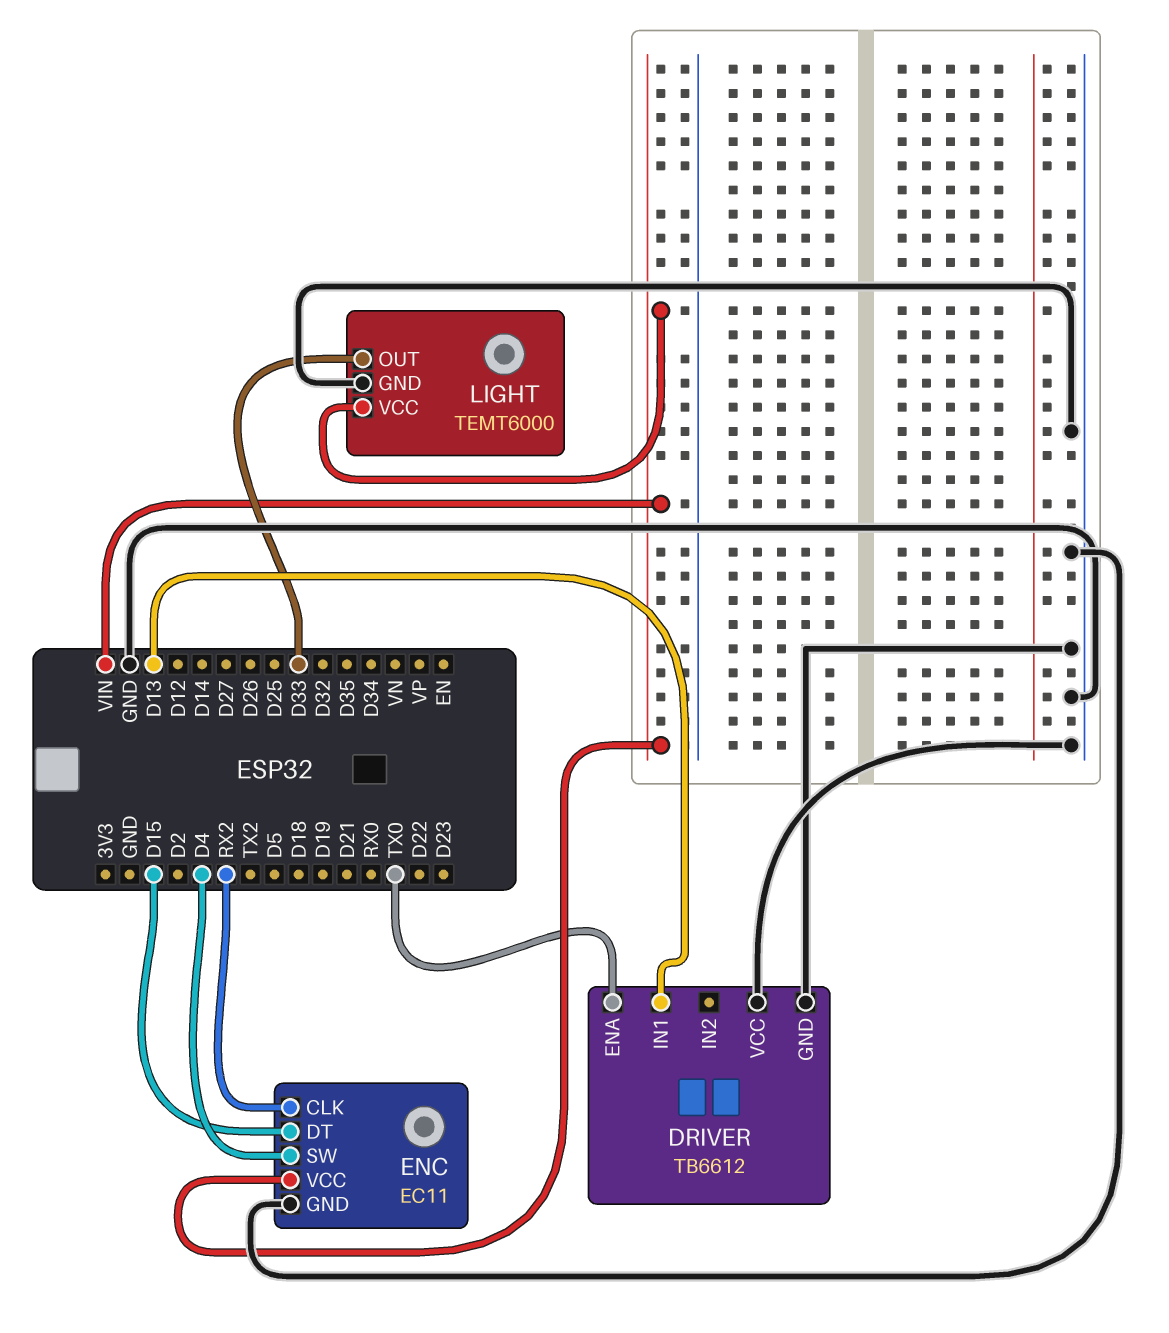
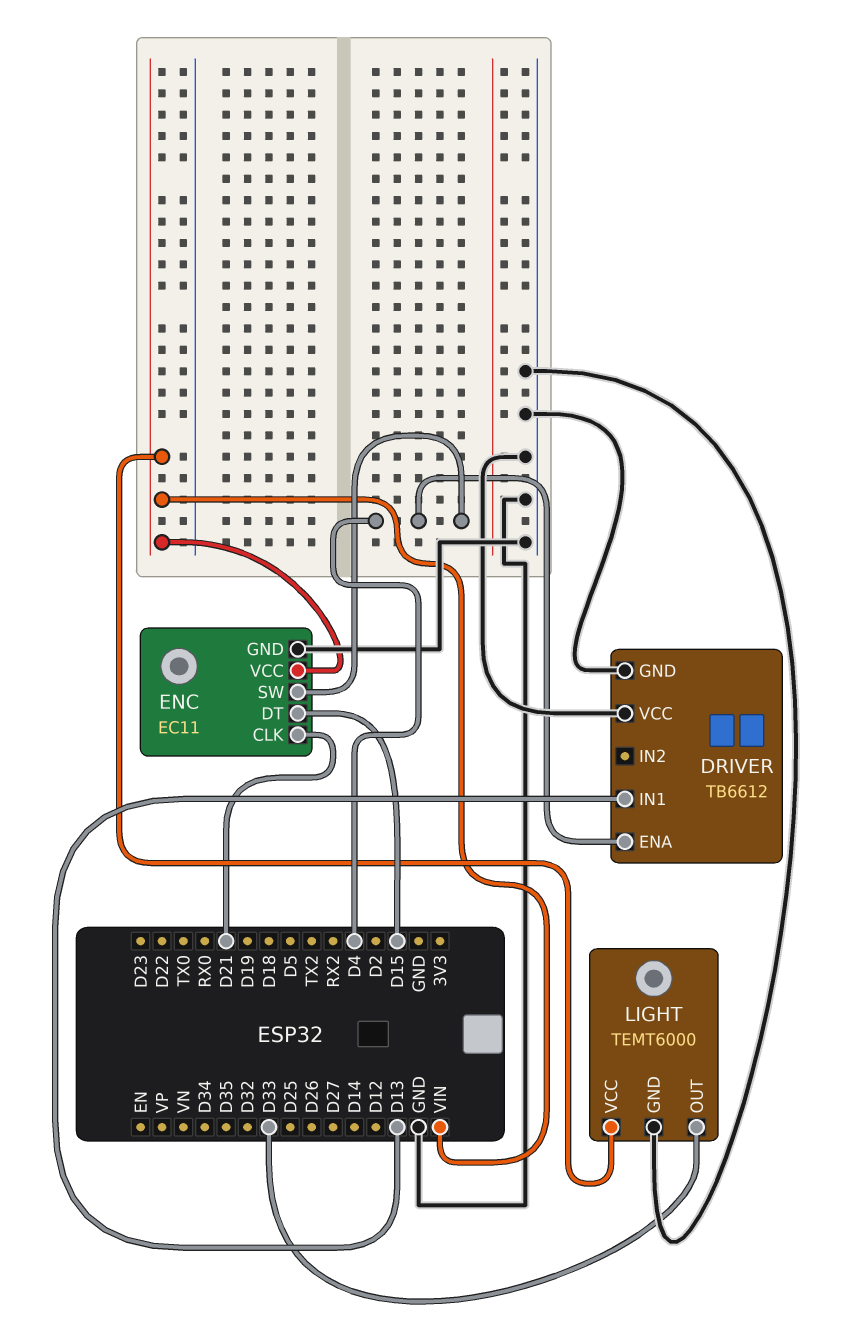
DRIVER pin ENA: TX0 -> D4
ENC pin CLK: RX2 -> D21

